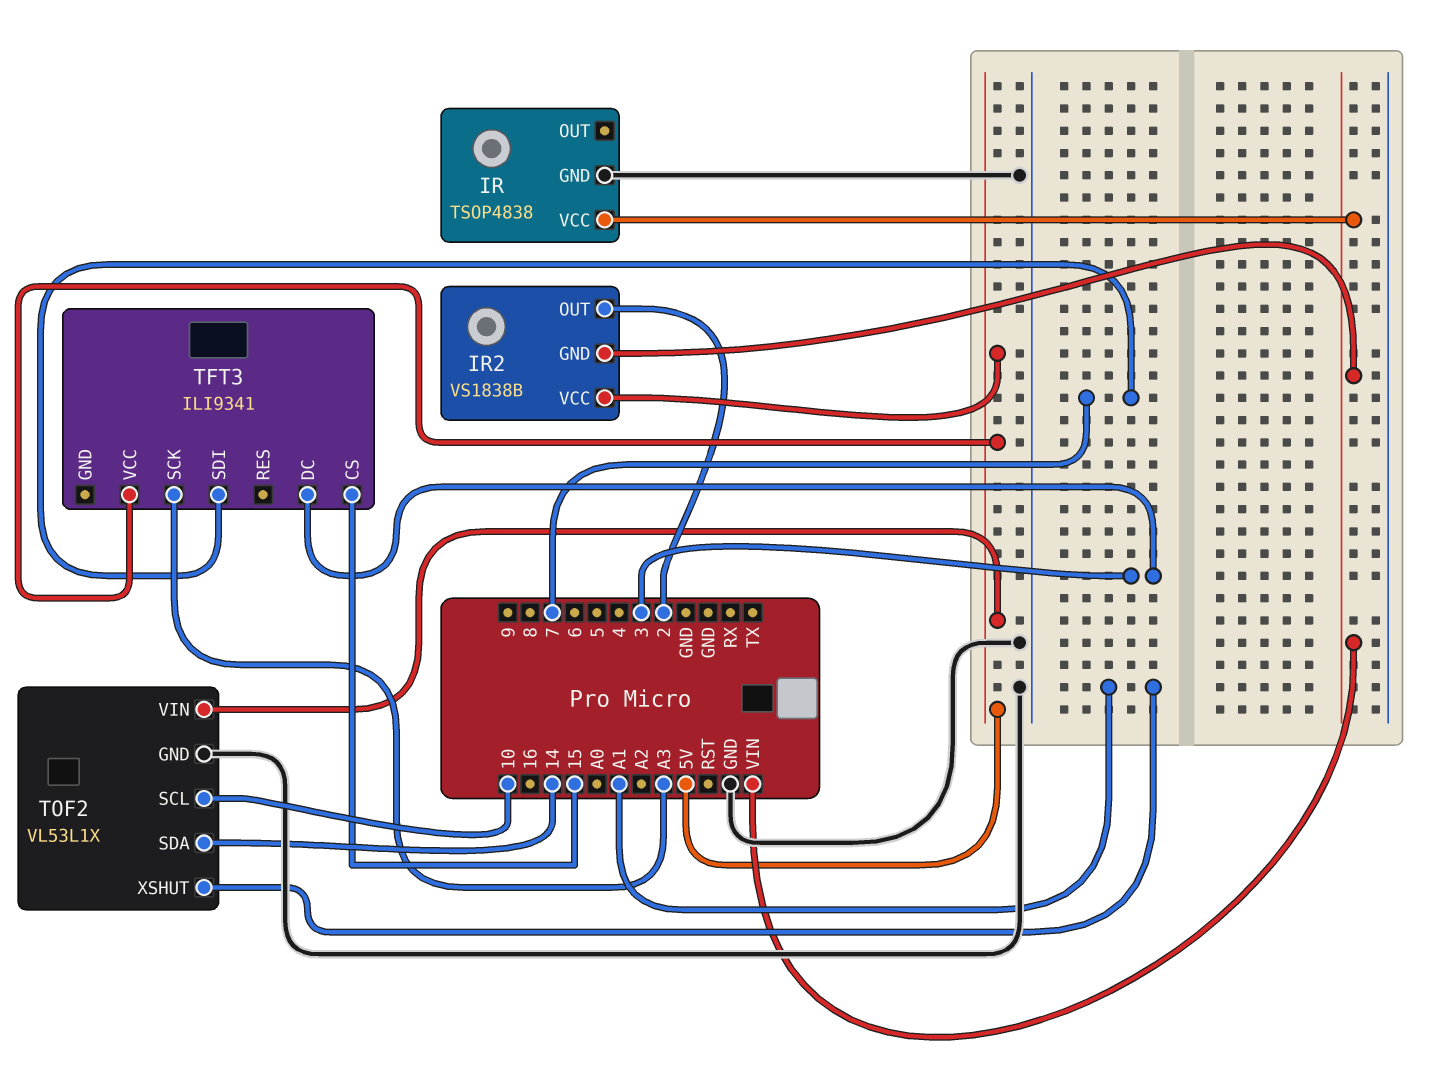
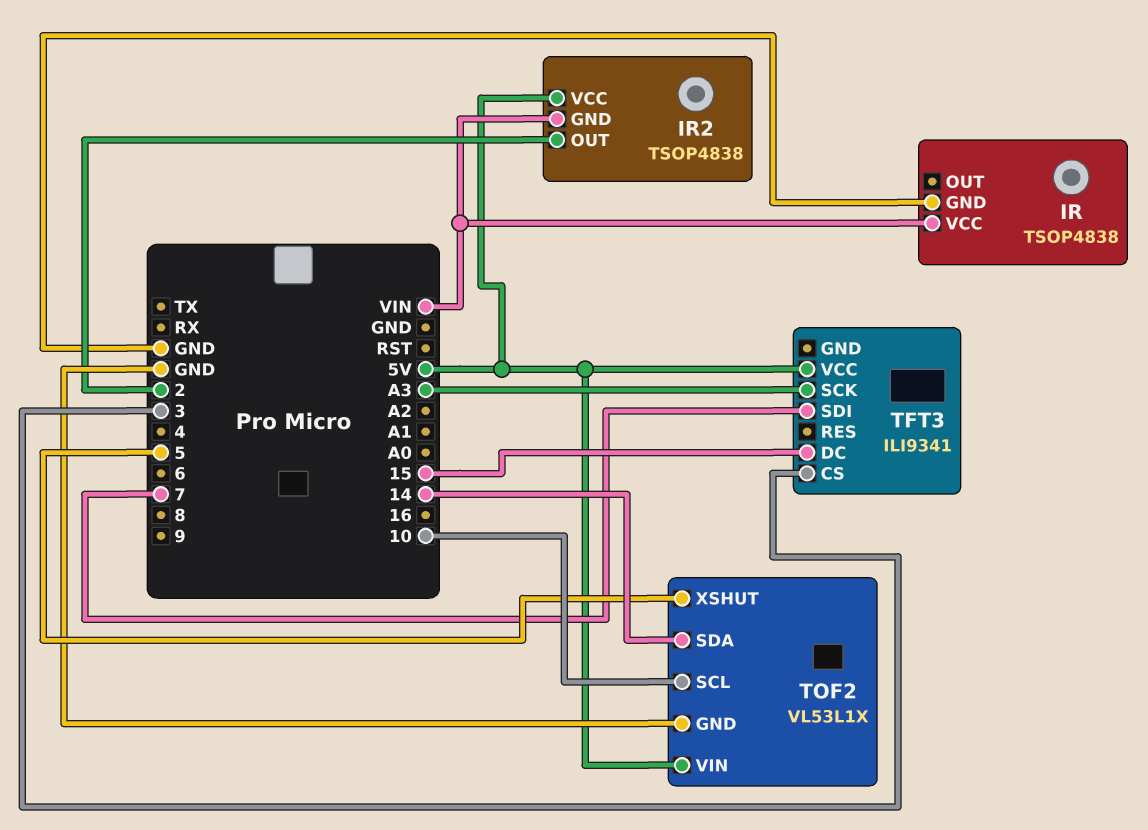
IR2: VS1838B -> TSOP4838
TFT3 pin CS: 15 -> 3
TFT3 pin DC: 3 -> 15
TOF2 pin XSHUT: A1 -> 5

